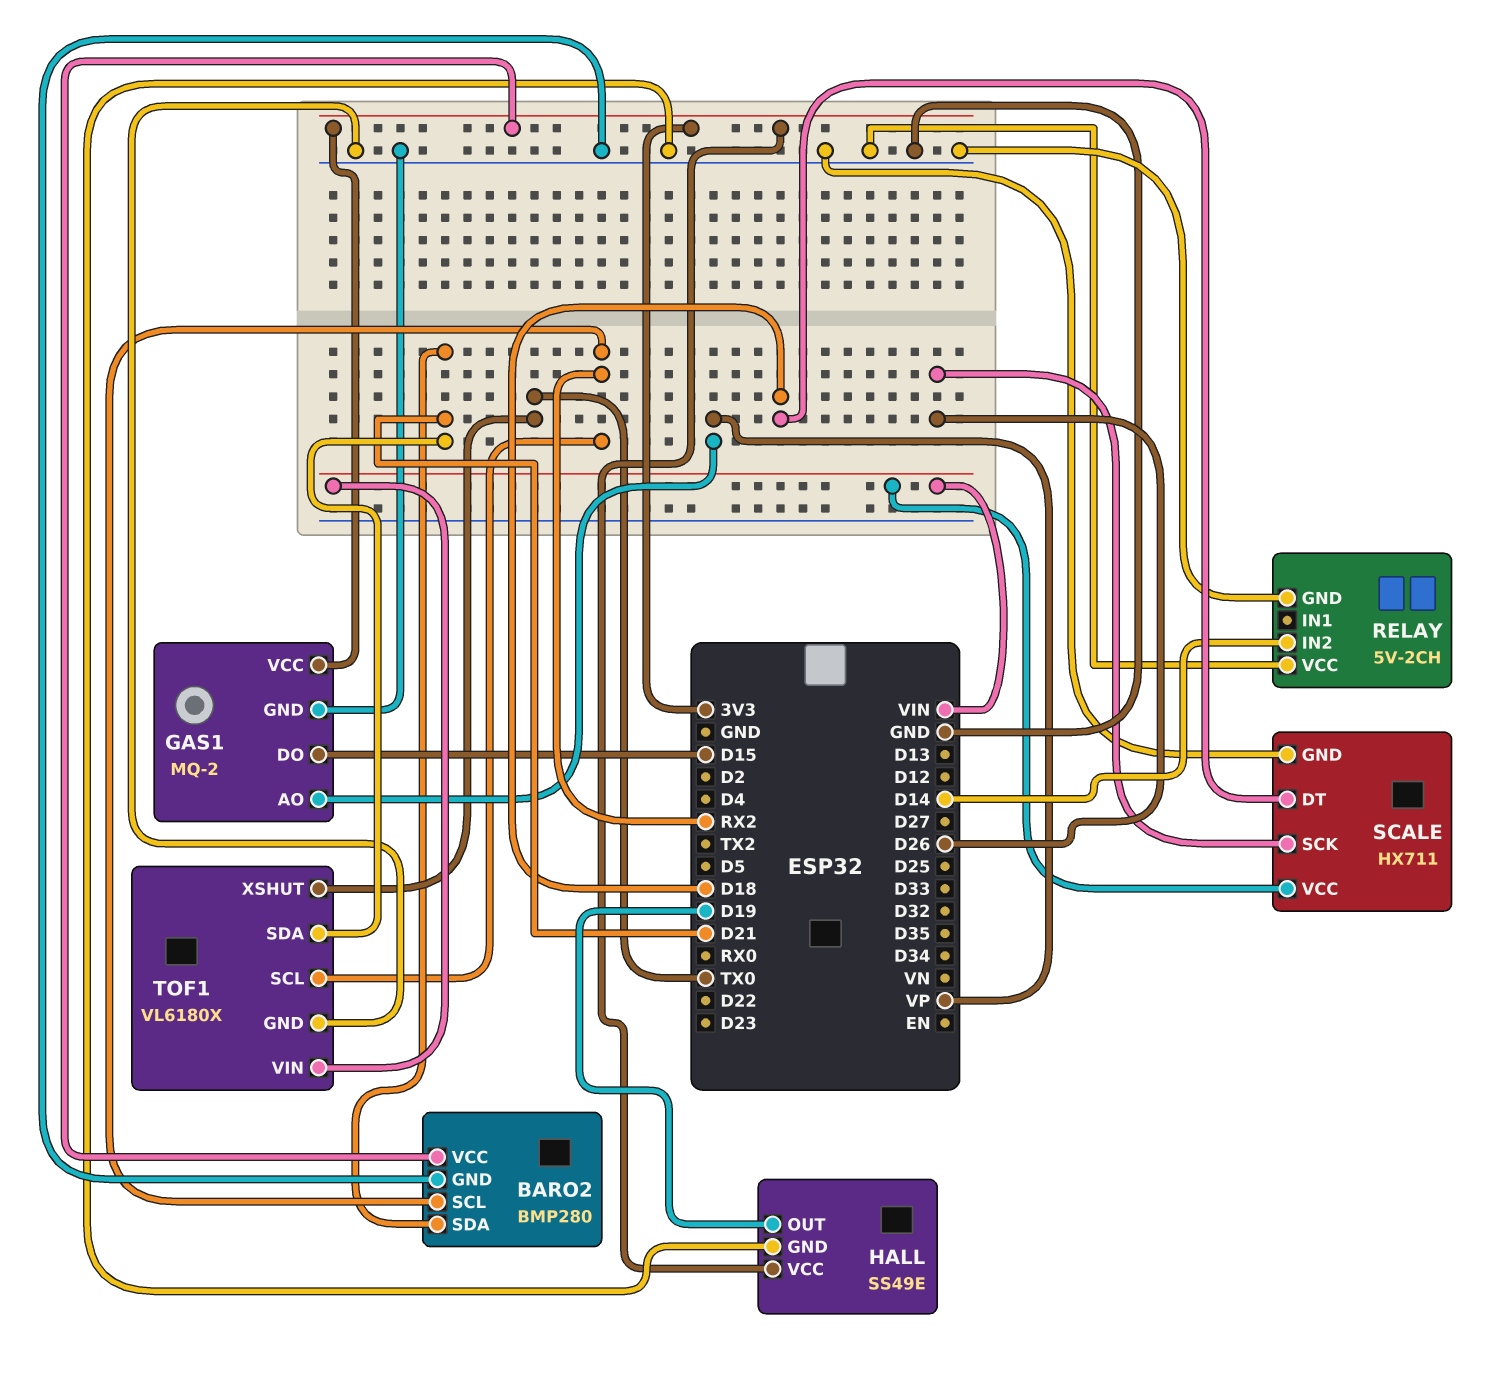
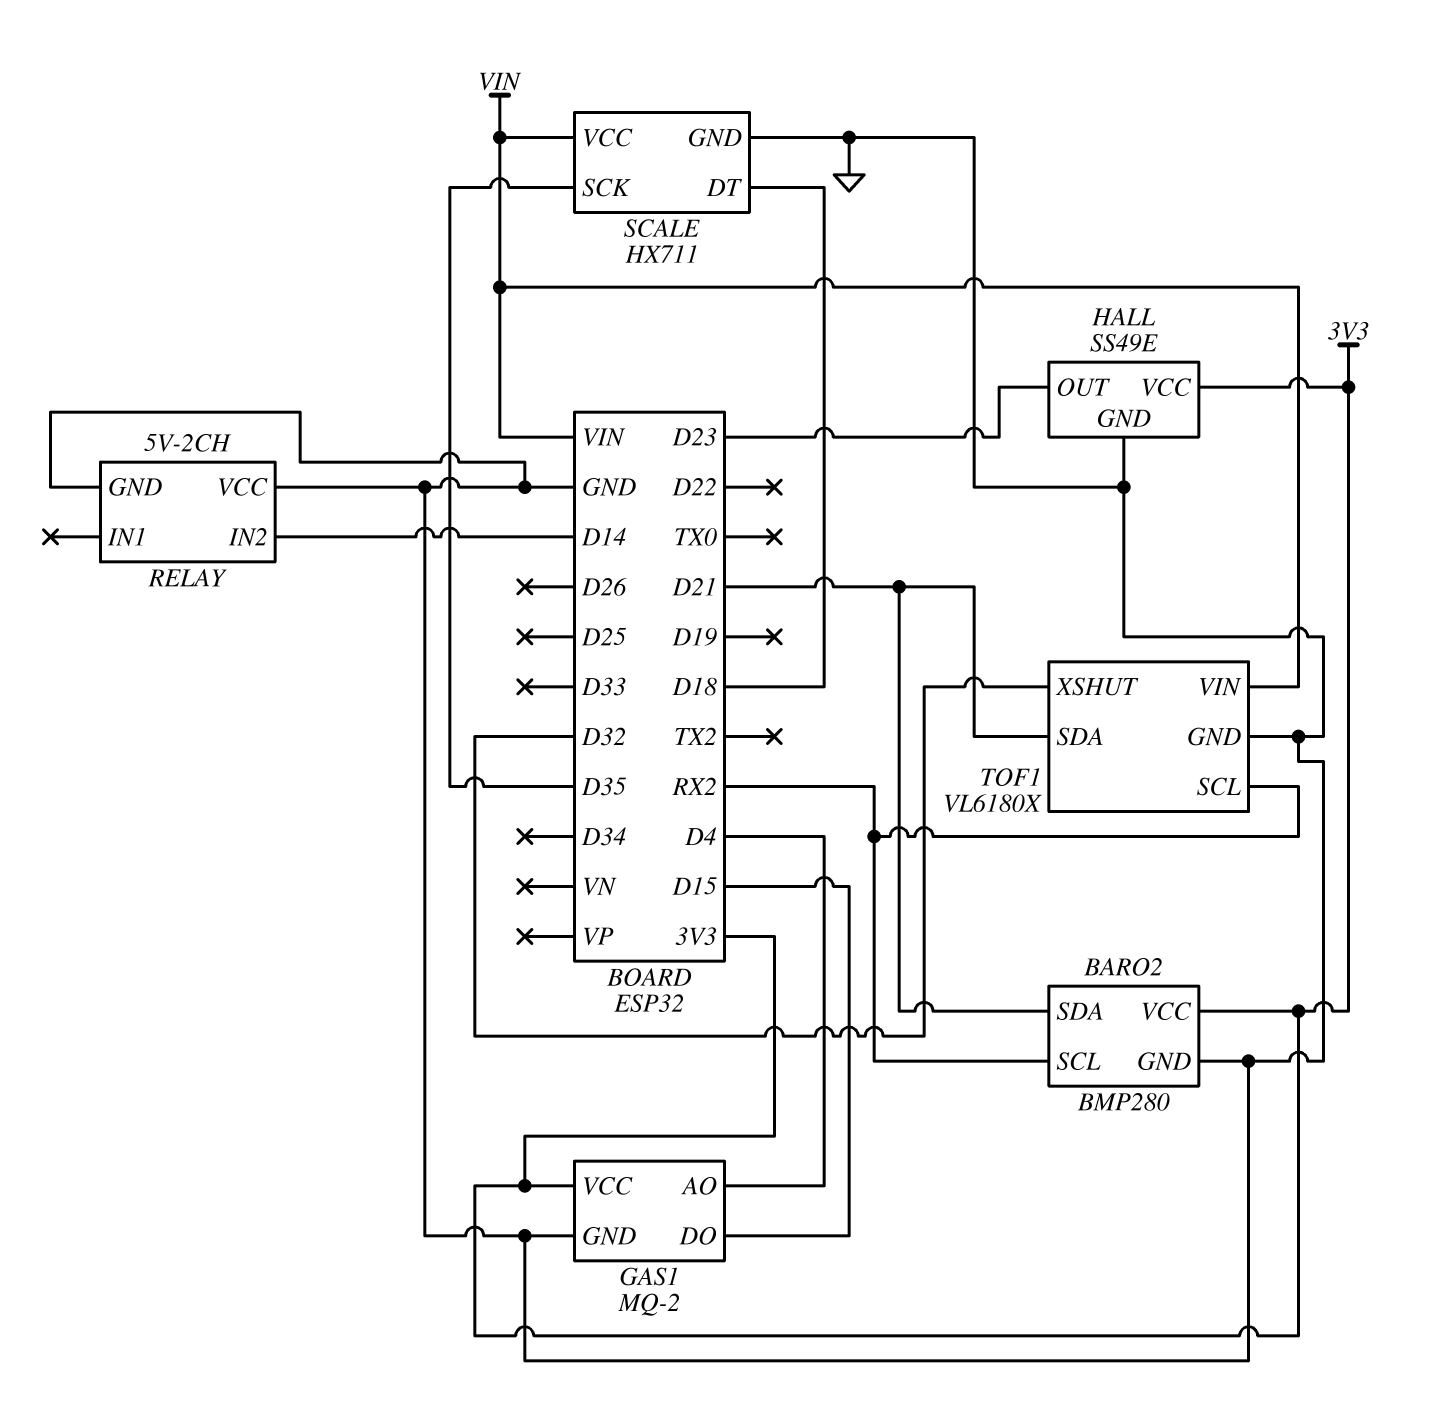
GAS1 pin AO: VP -> D4
HALL pin OUT: D19 -> D23
SCALE pin SCK: D26 -> D35
TOF1 pin XSHUT: TX0 -> D32

